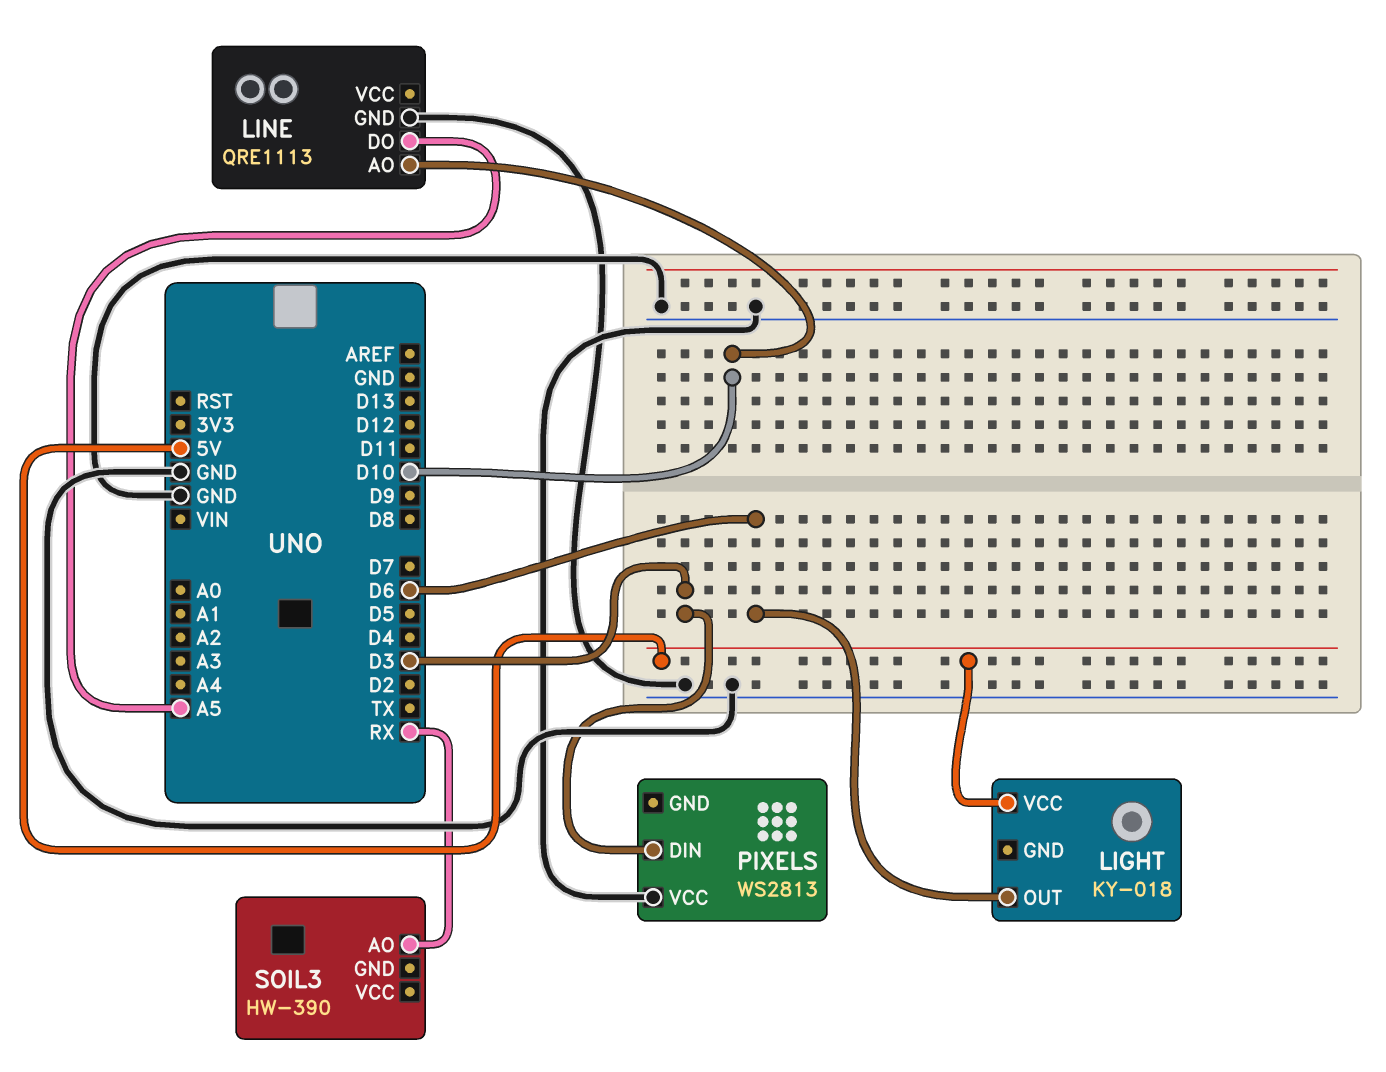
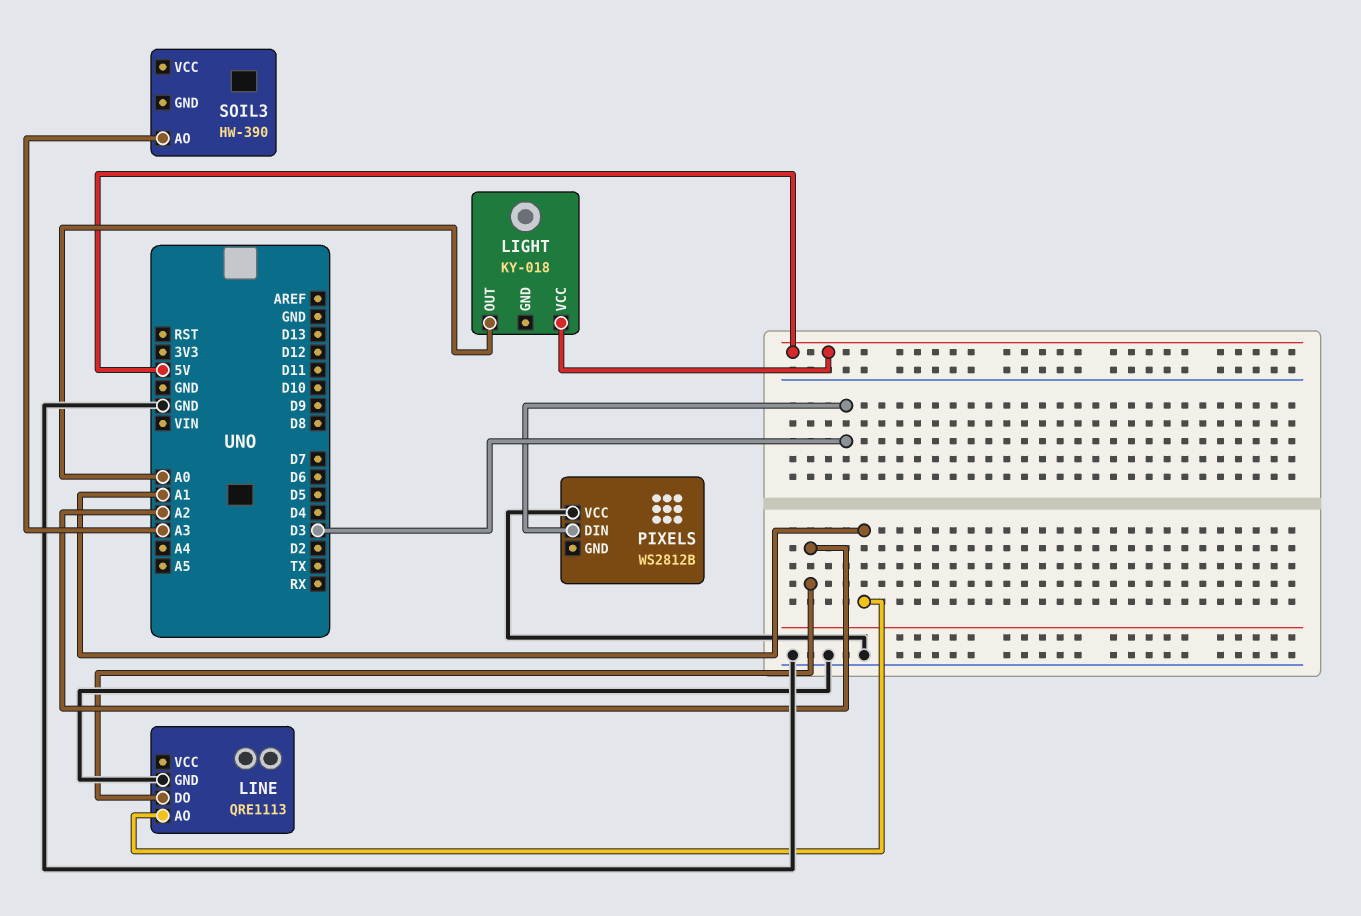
LIGHT pin OUT: D6 -> A0
LINE pin AO: D10 -> A1
LINE pin DO: A5 -> A2
PIXELS: WS2813 -> WS2812B
SOIL3 pin AO: RX -> A3

